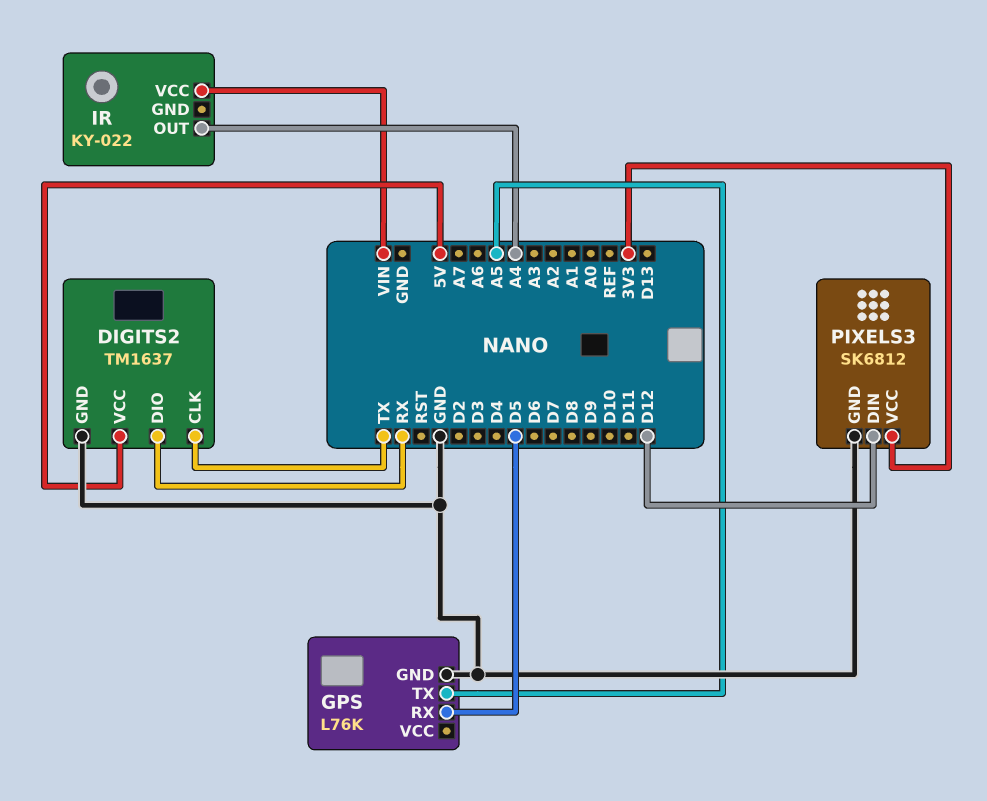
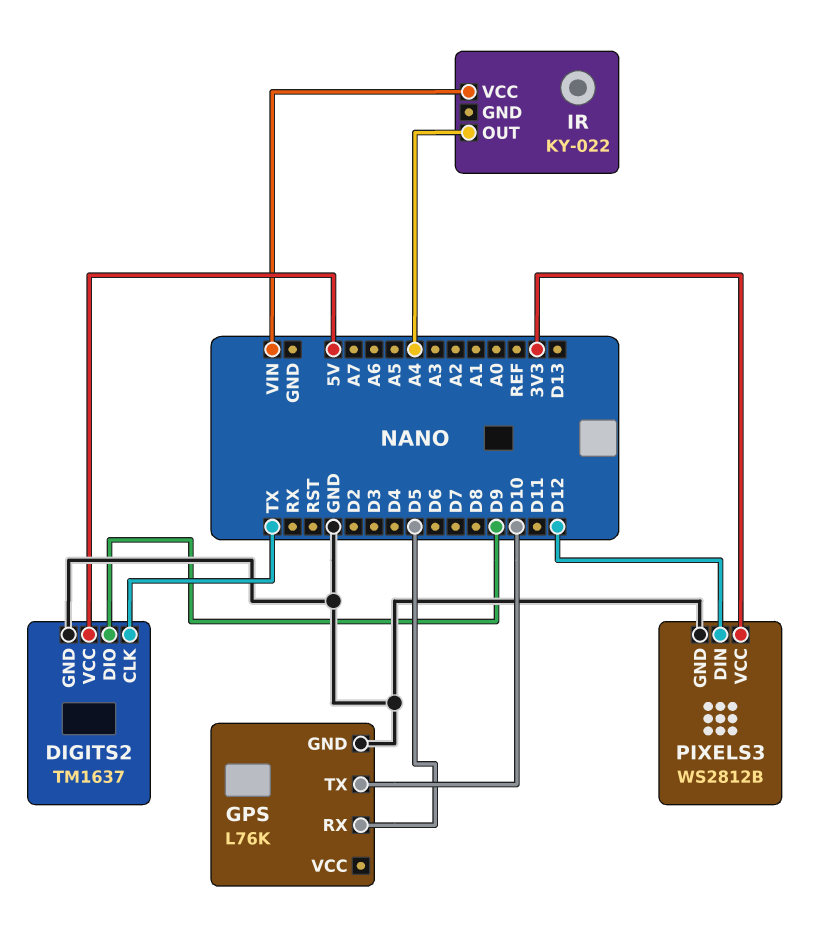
DIGITS2 pin DIO: RX -> D9
GPS pin TX: A5 -> D10
PIXELS3: SK6812 -> WS2812B

